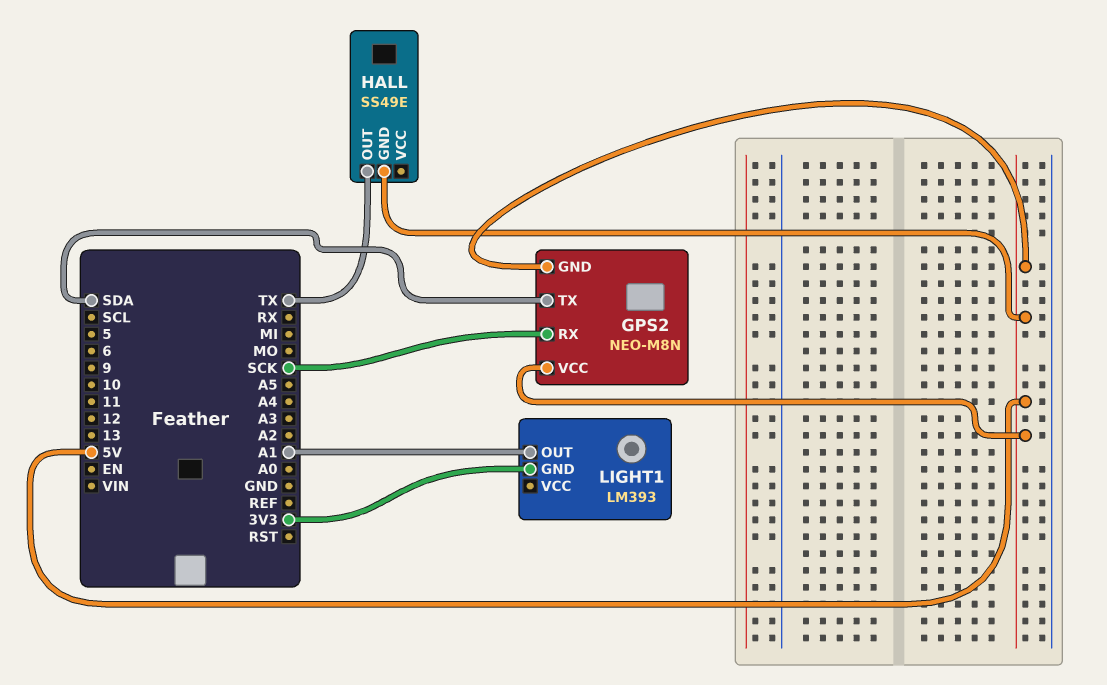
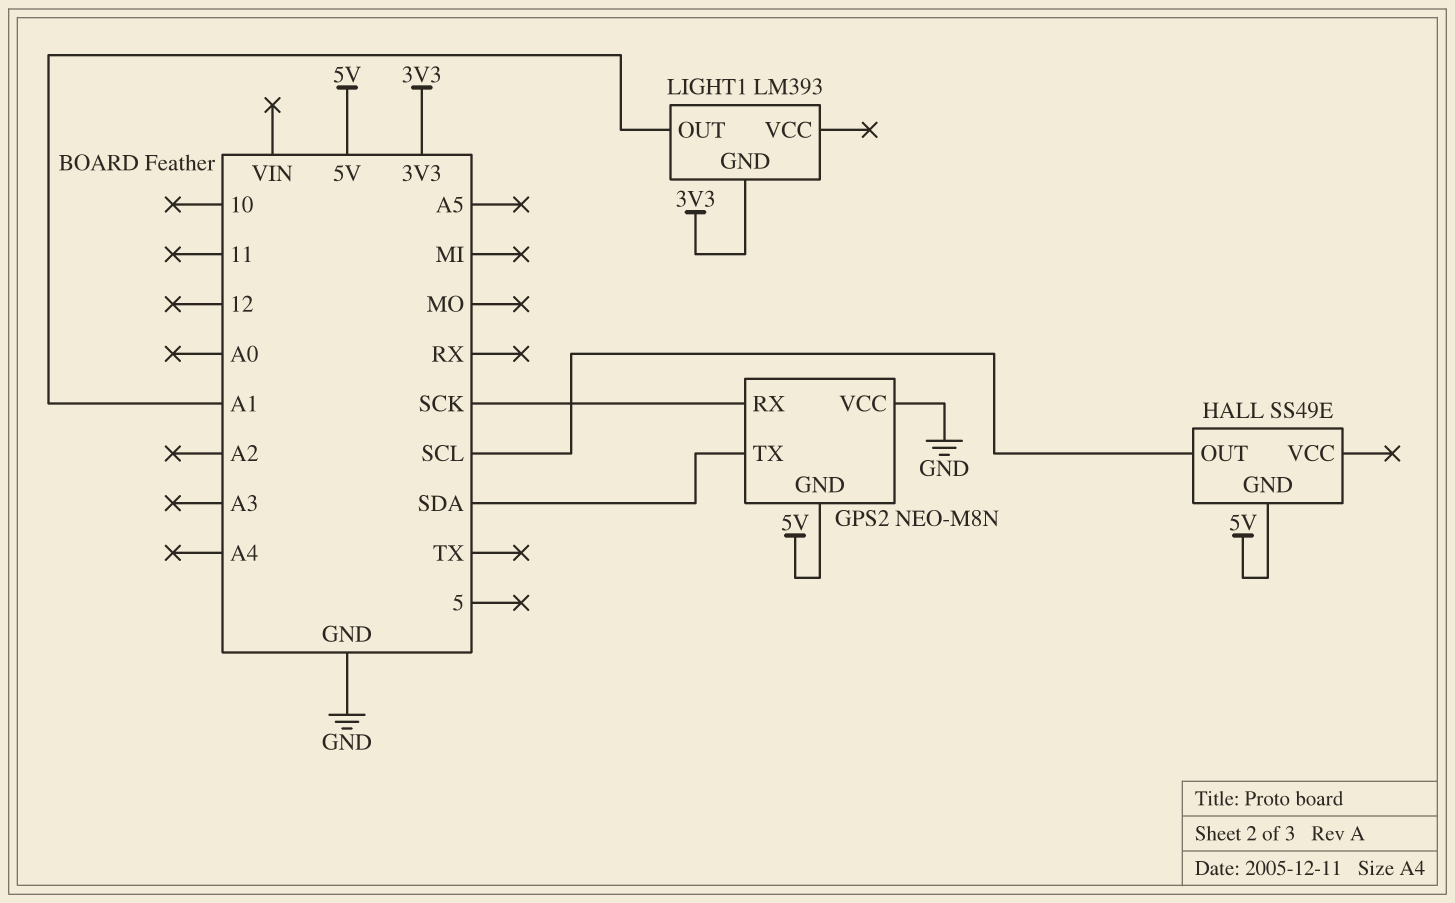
GPS2 pin VCC: 5V -> GND
HALL pin OUT: TX -> SCL

